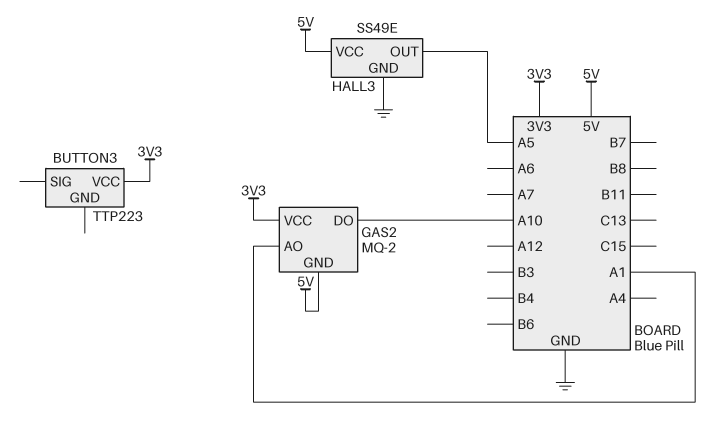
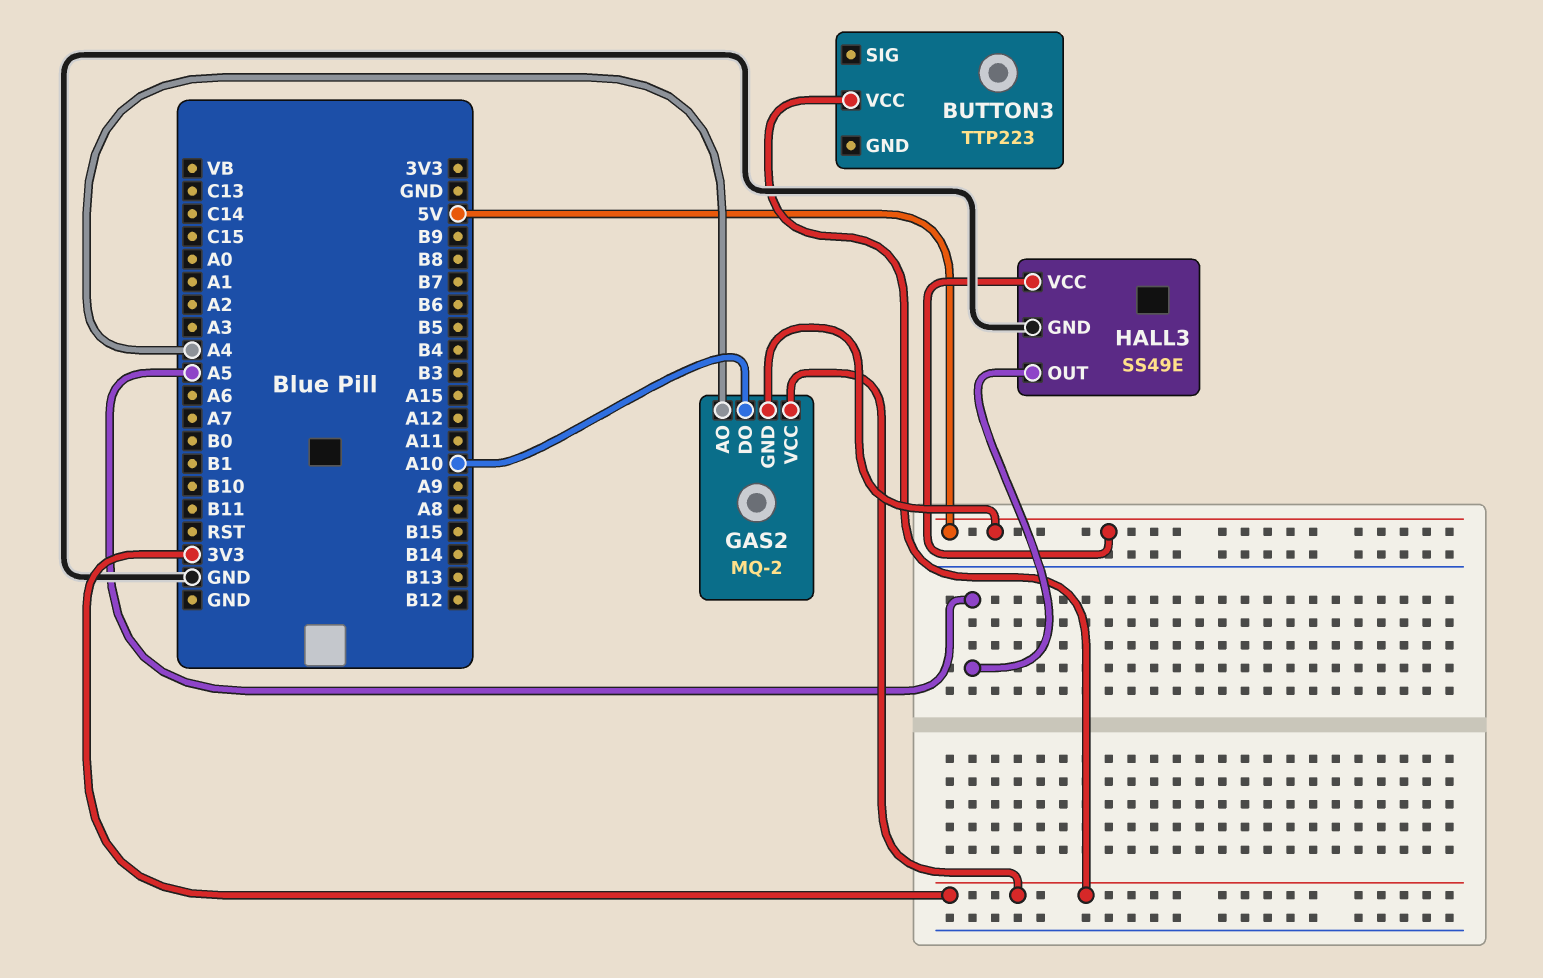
GAS2 pin AO: A1 -> A4

